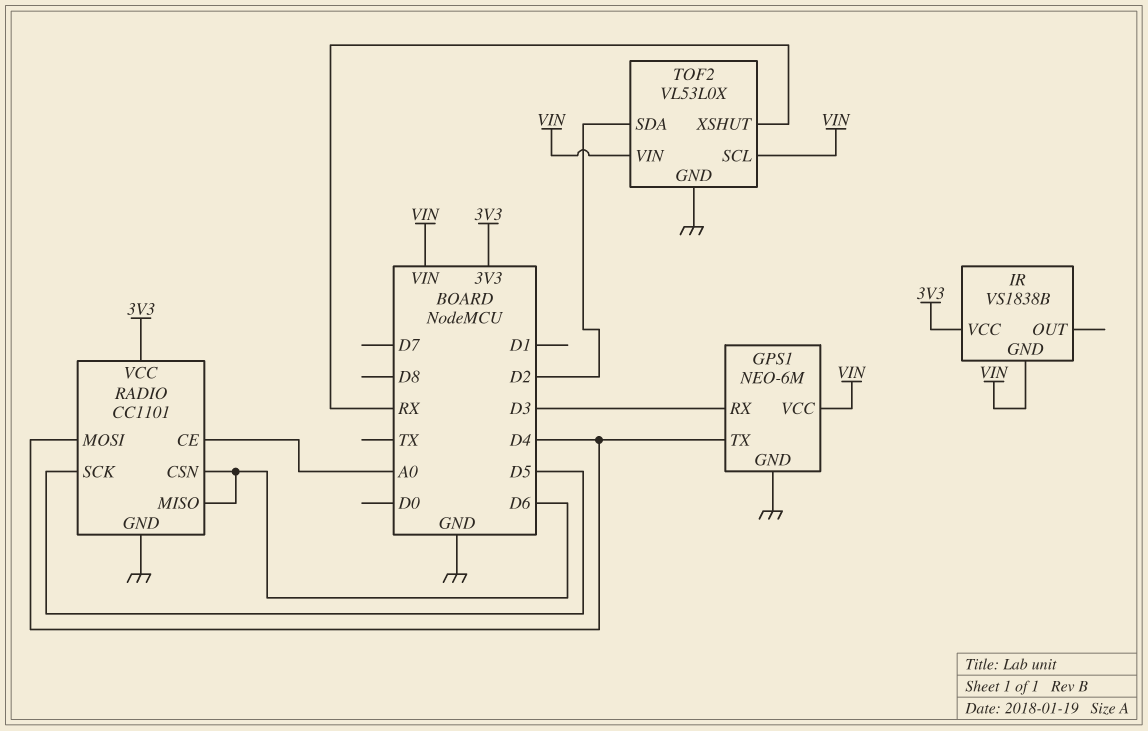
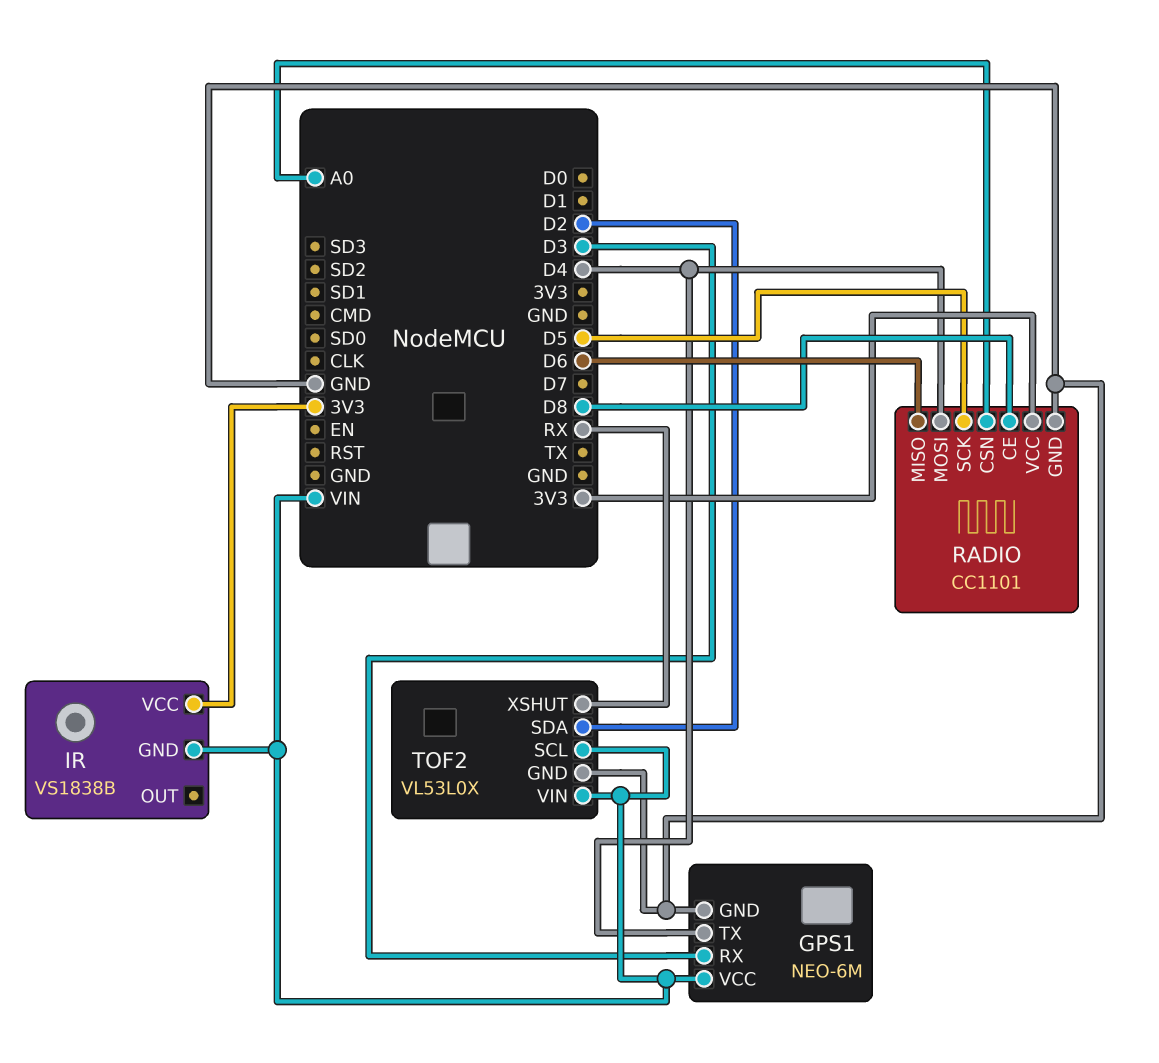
RADIO pin CE: A0 -> D8
RADIO pin CSN: D6 -> A0

